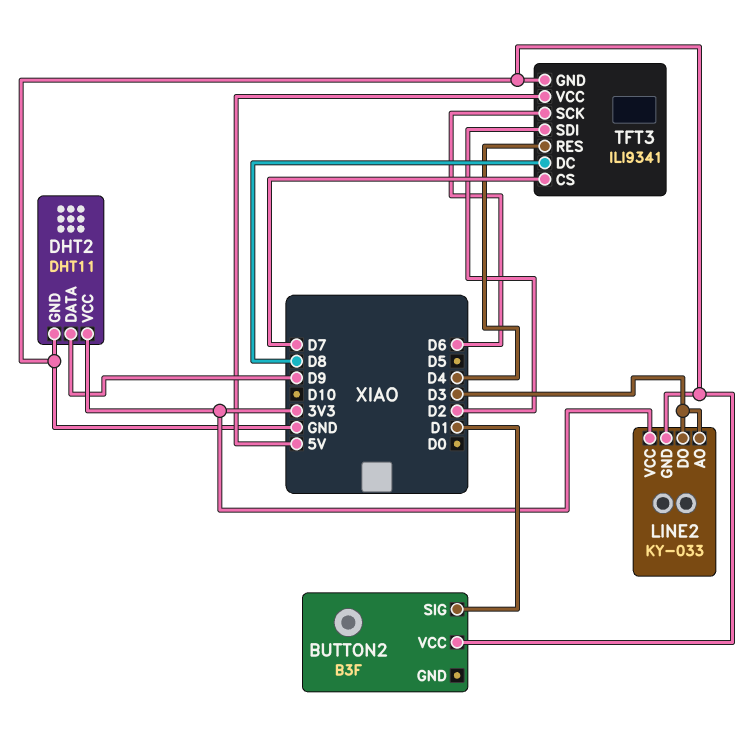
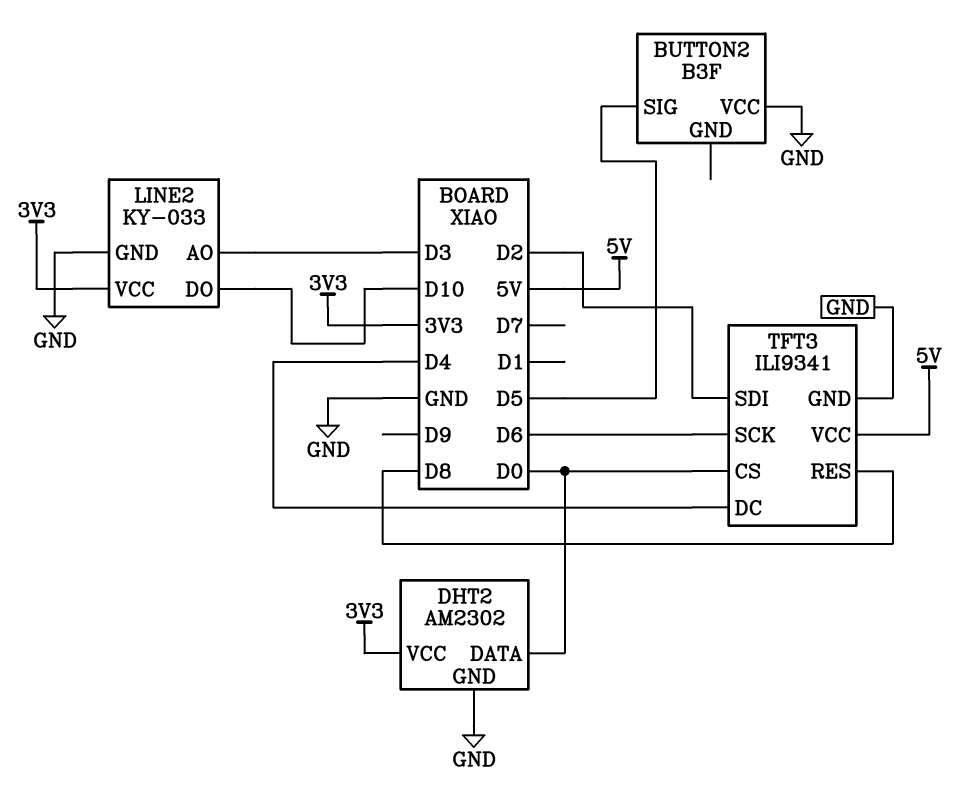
BUTTON2 pin SIG: D1 -> D5
DHT2: DHT11 -> AM2302
DHT2 pin DATA: D9 -> D0
LINE2 pin DO: D3 -> D10
TFT3 pin CS: D7 -> D0
TFT3 pin DC: D8 -> D4
TFT3 pin RES: D4 -> D8

